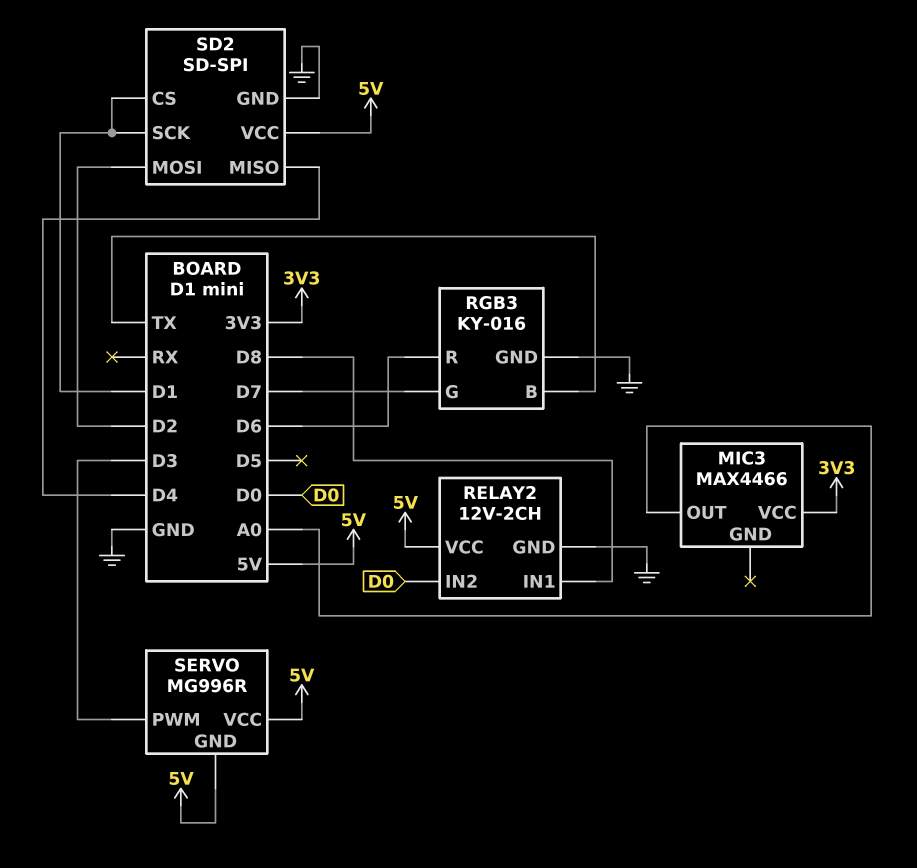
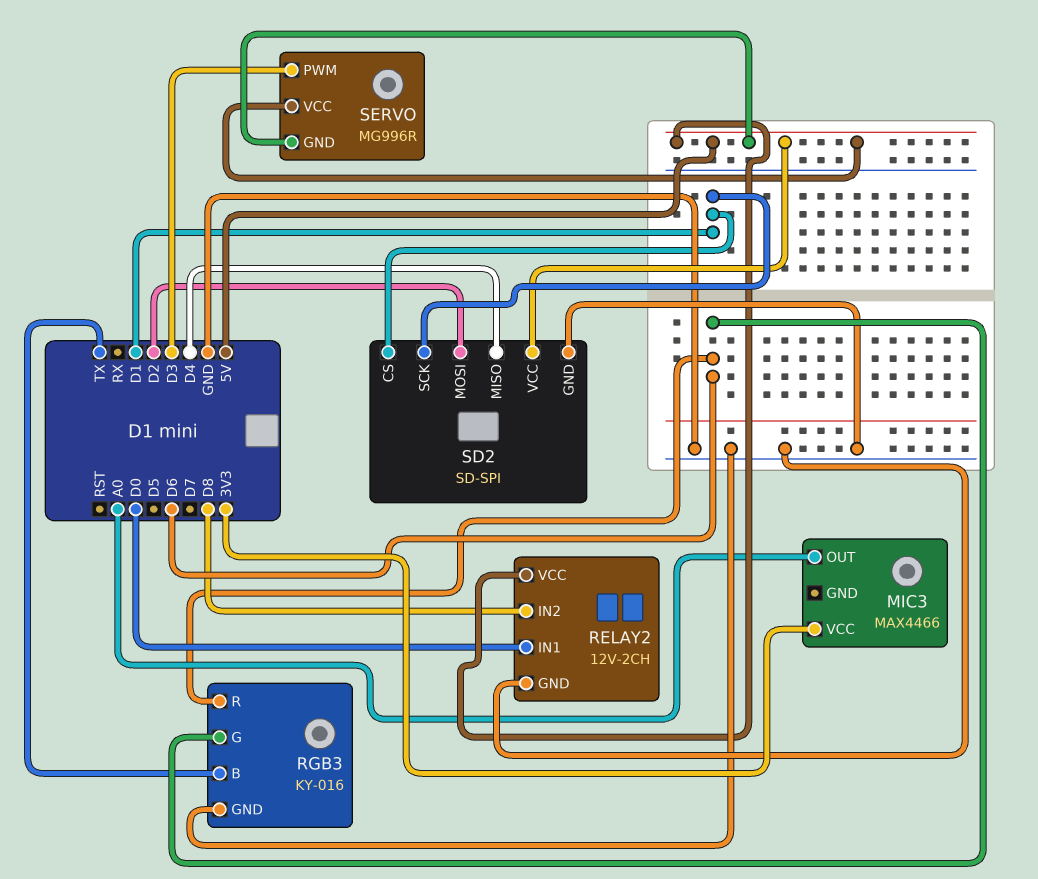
RELAY2 pin IN1: D8 -> D0
RELAY2 pin IN2: D0 -> D8
RGB3 pin G: D7 -> D6

